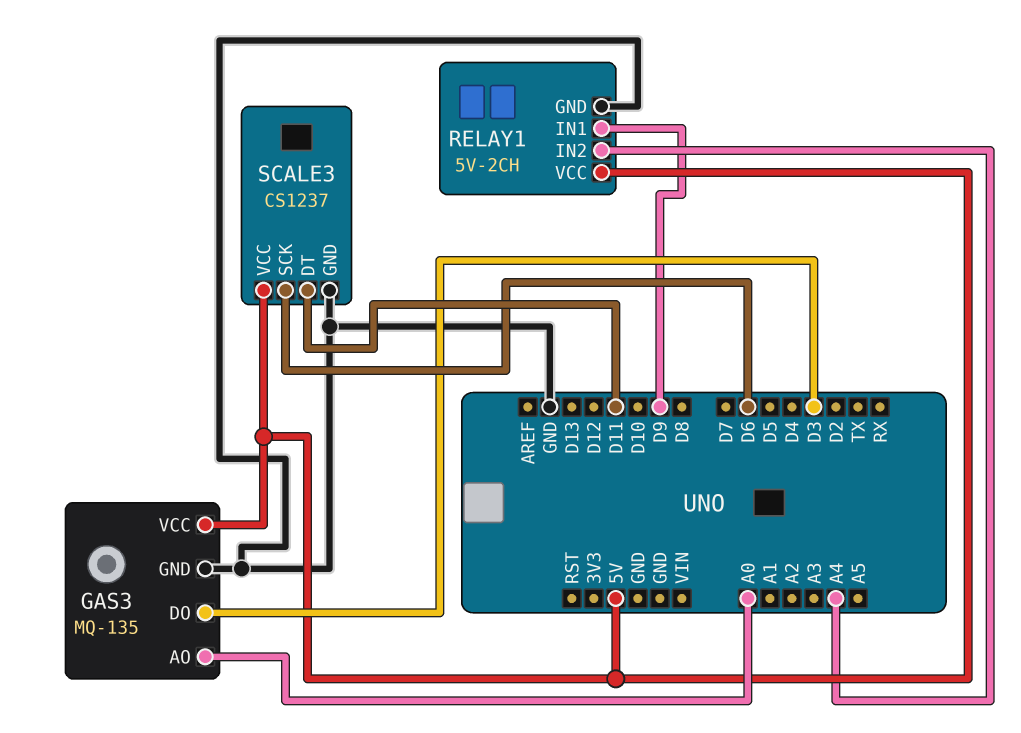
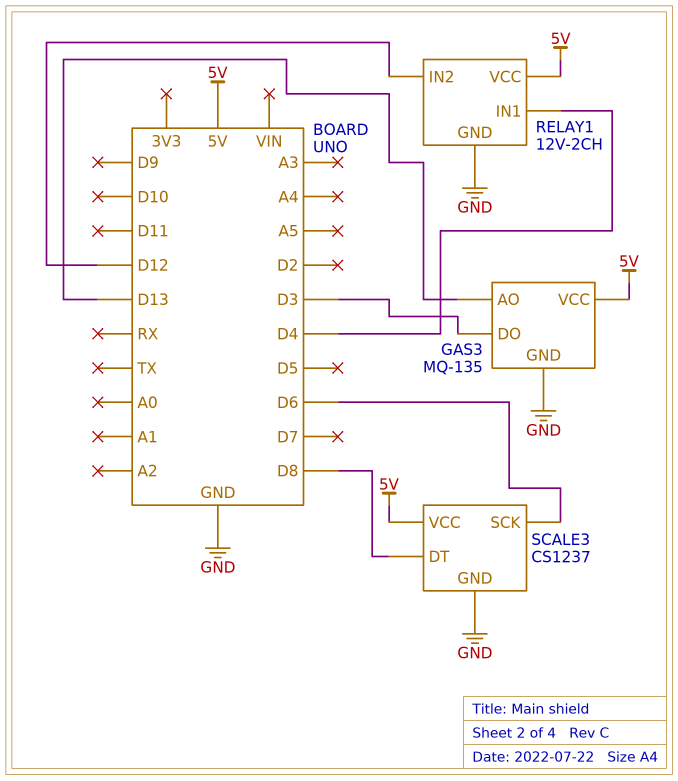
GAS3 pin AO: A0 -> D13
RELAY1: 5V-2CH -> 12V-2CH
RELAY1 pin IN1: D9 -> D4
RELAY1 pin IN2: A4 -> D12
SCALE3 pin DT: D11 -> D8

